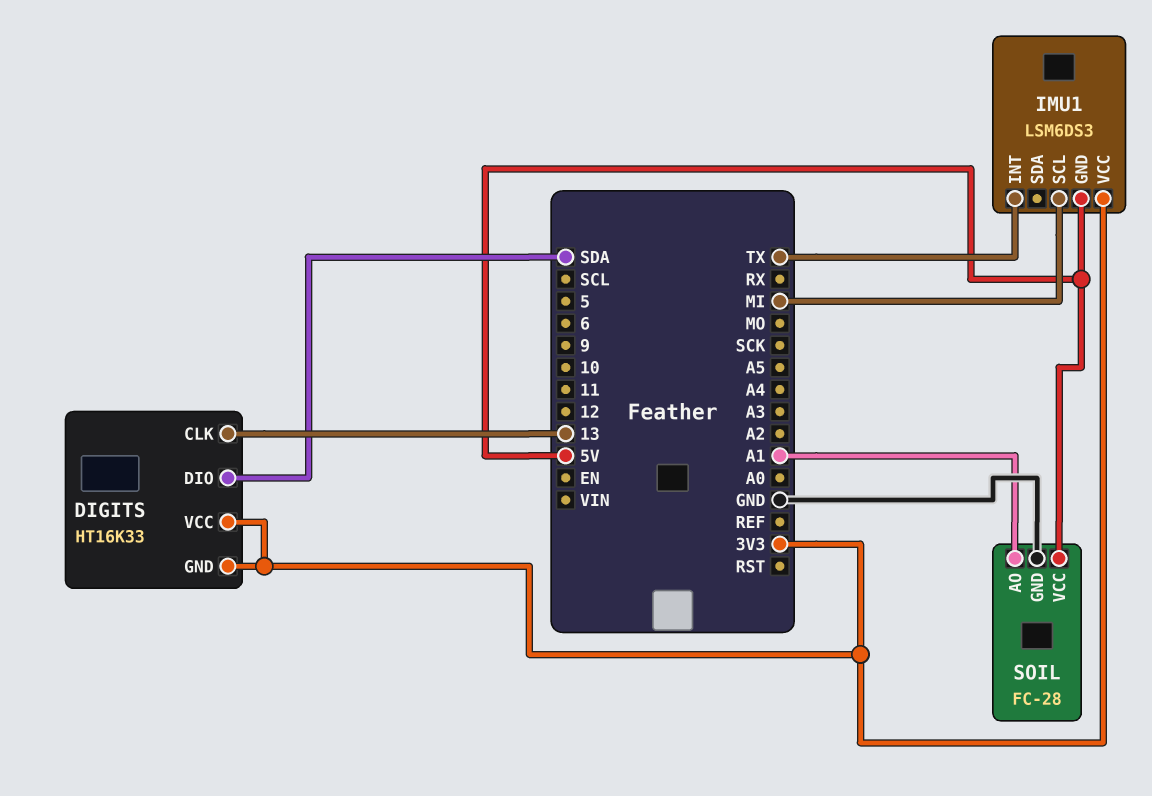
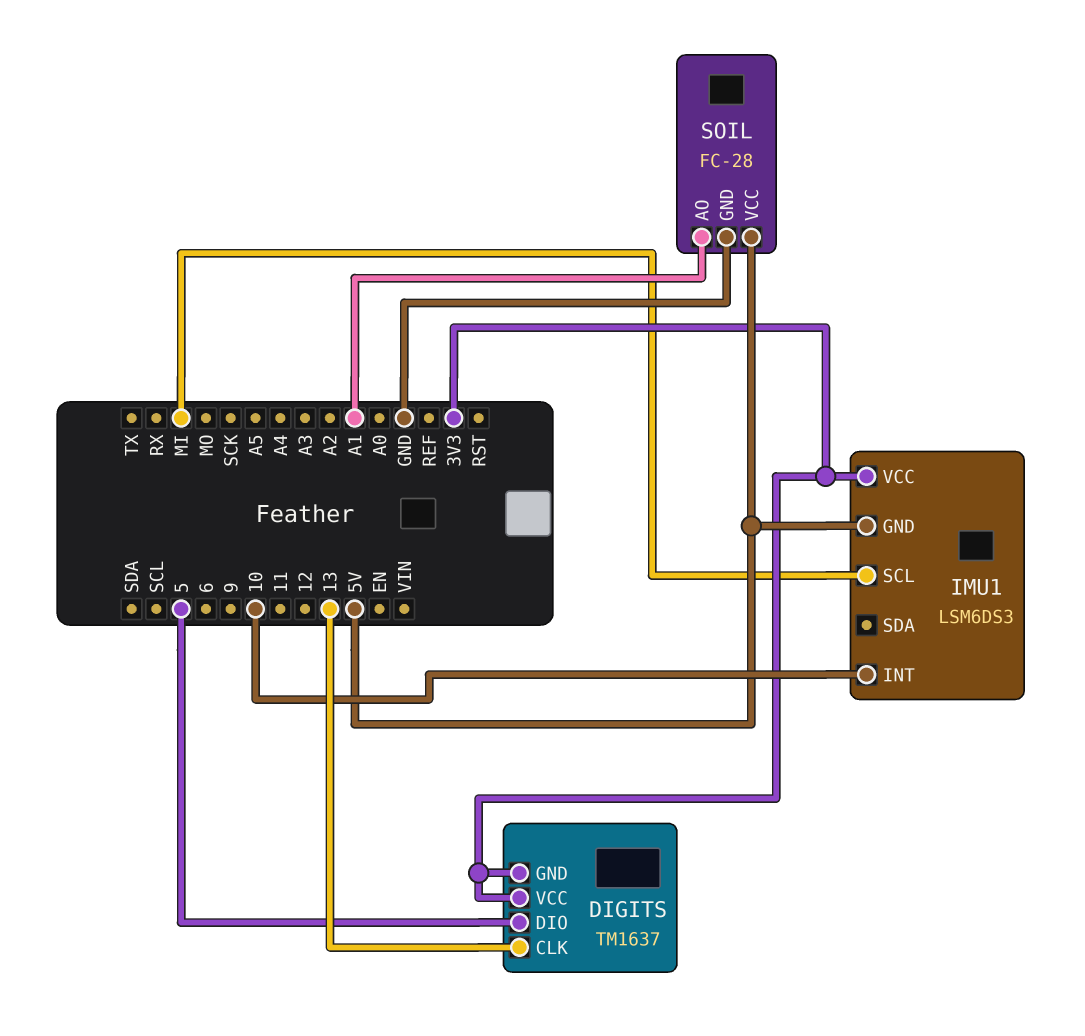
DIGITS: HT16K33 -> TM1637
DIGITS pin DIO: SDA -> 5
IMU1 pin INT: TX -> 10

